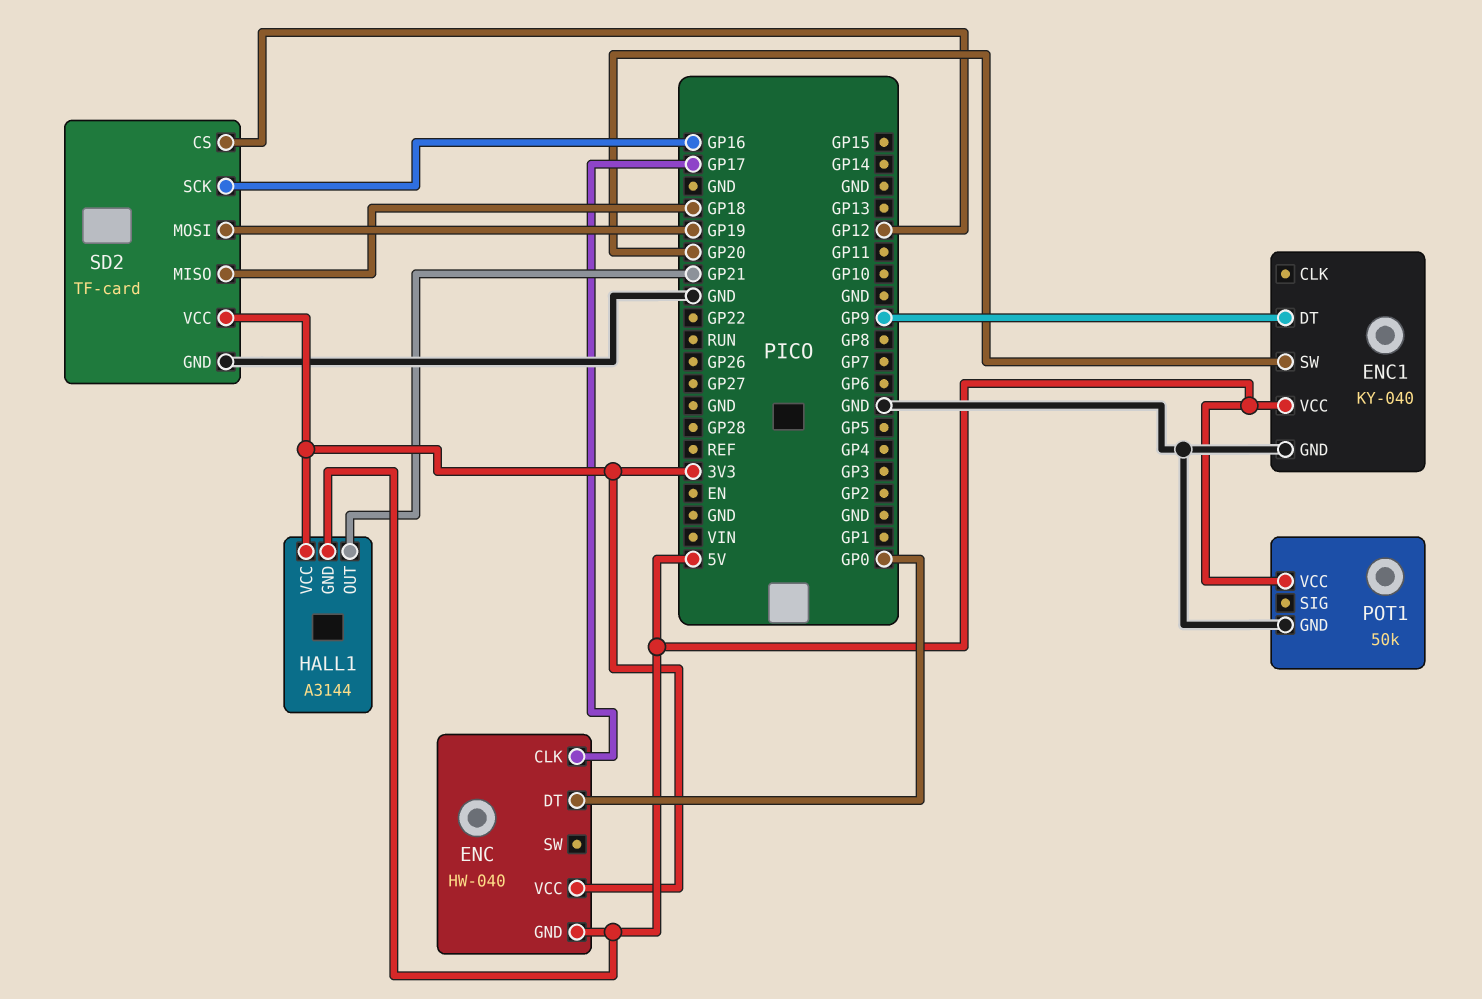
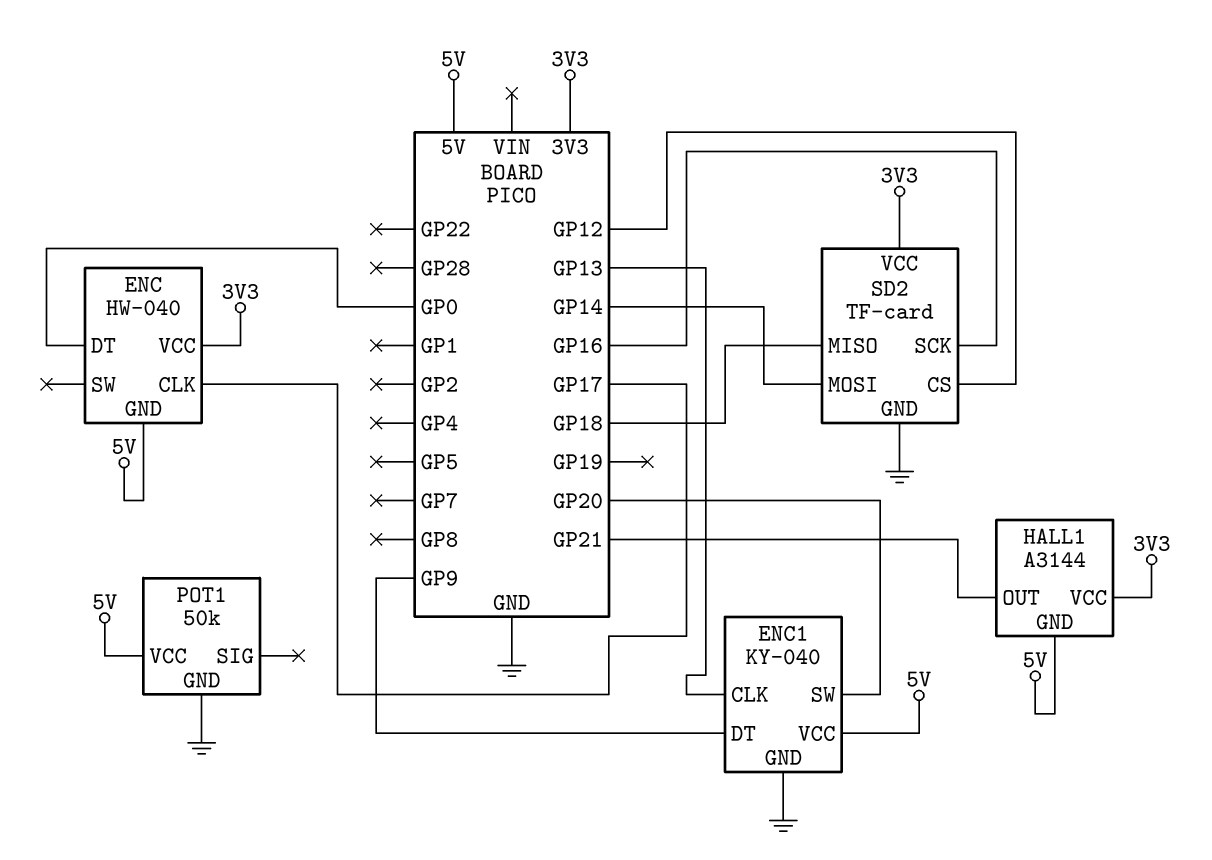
ENC1 pin CLK: none -> GP13
SD2 pin MOSI: GP19 -> GP14

